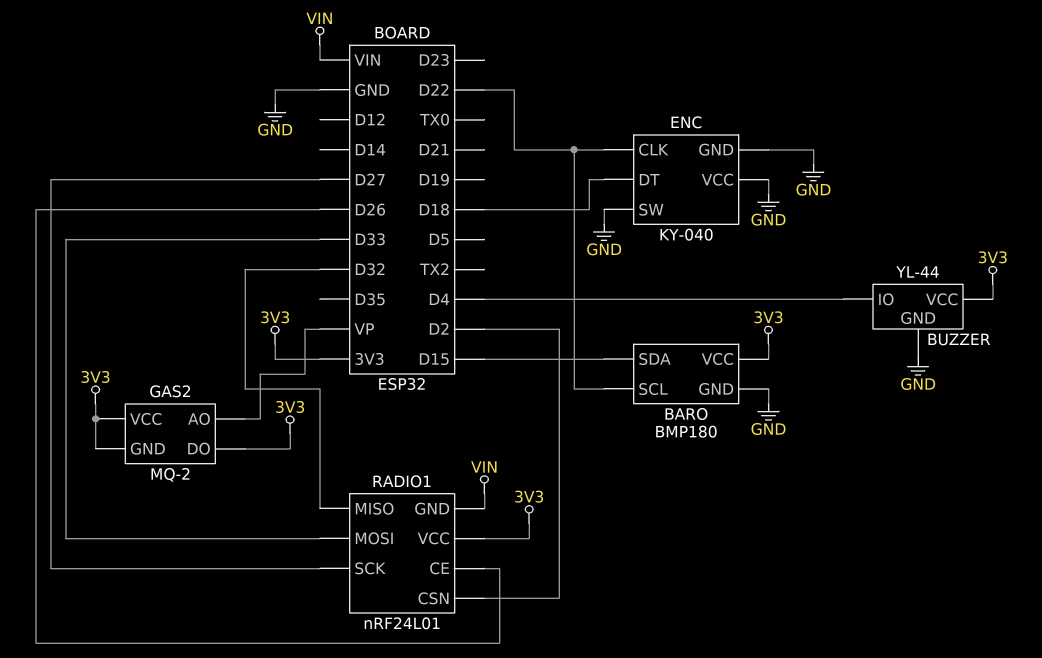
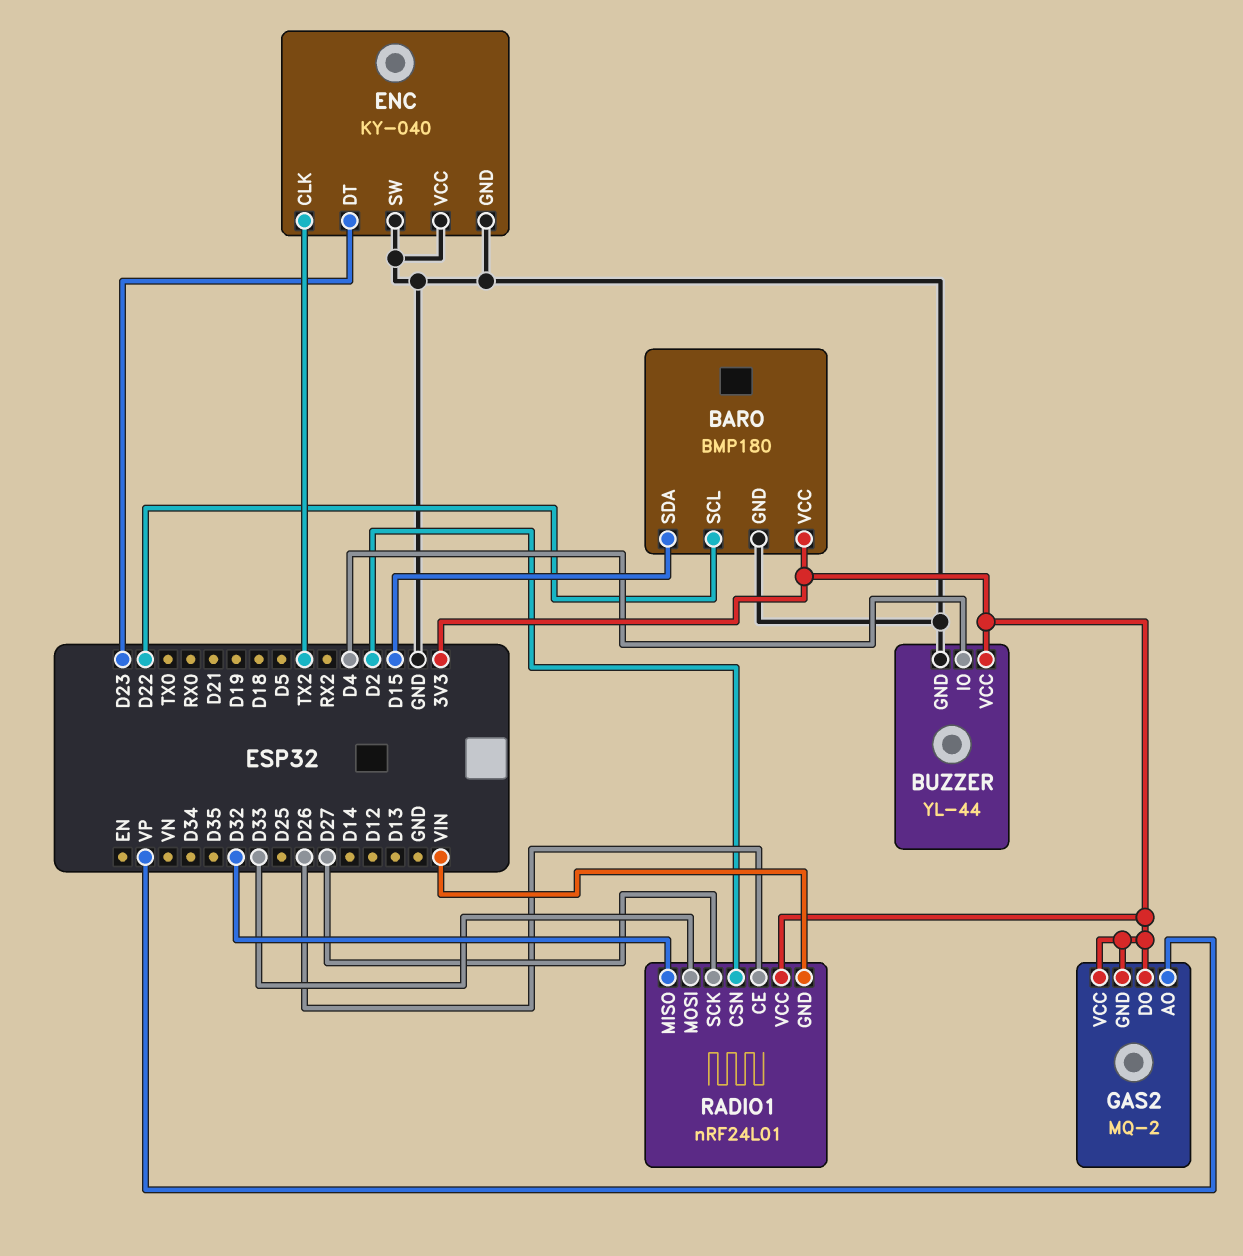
ENC pin CLK: D22 -> TX2
ENC pin DT: D18 -> D23

